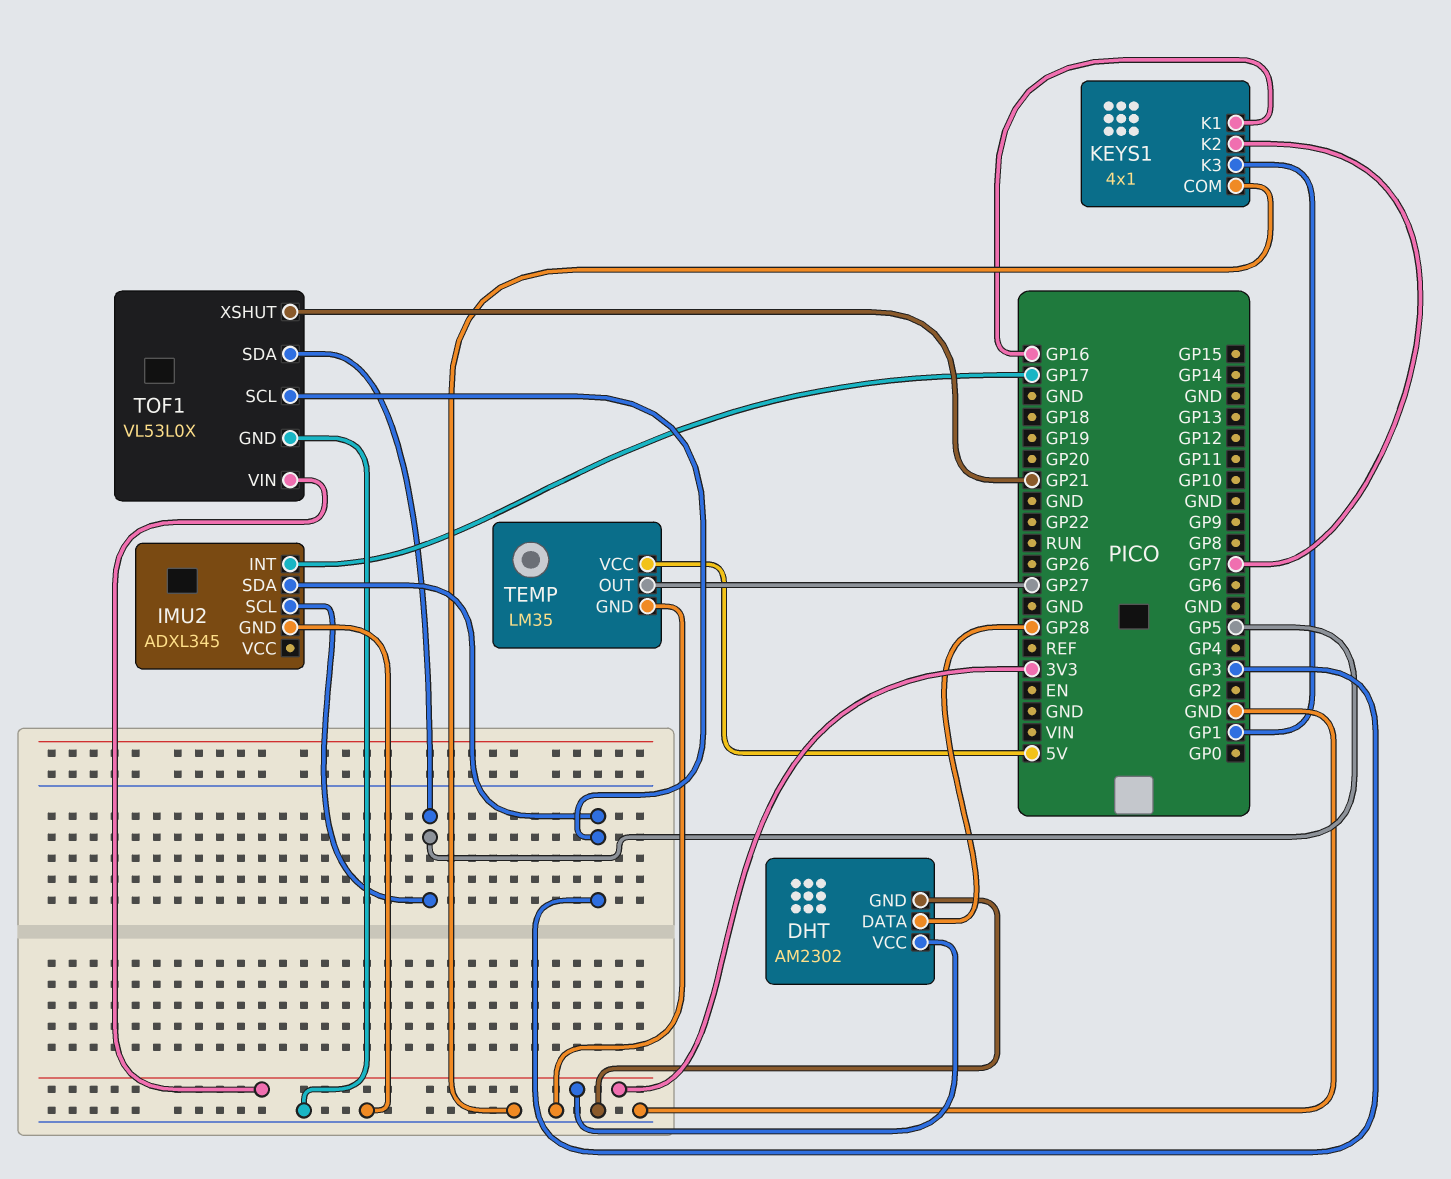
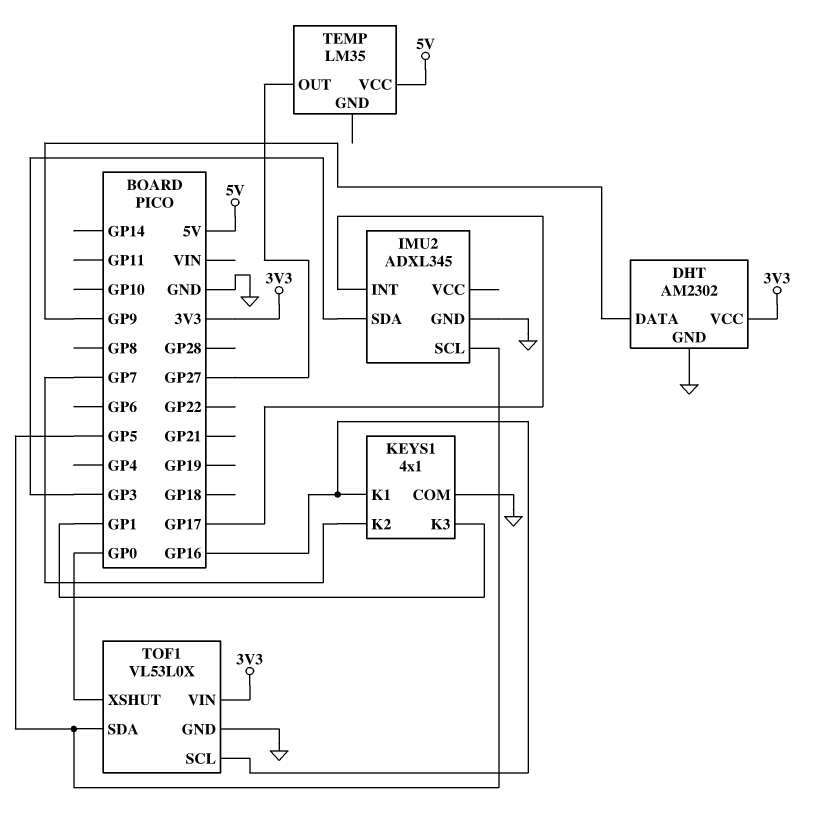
DHT pin DATA: GP28 -> GP9
TEMP pin GND: GND -> none
TOF1 pin SCL: GP3 -> GP16
TOF1 pin XSHUT: GP21 -> GP0

